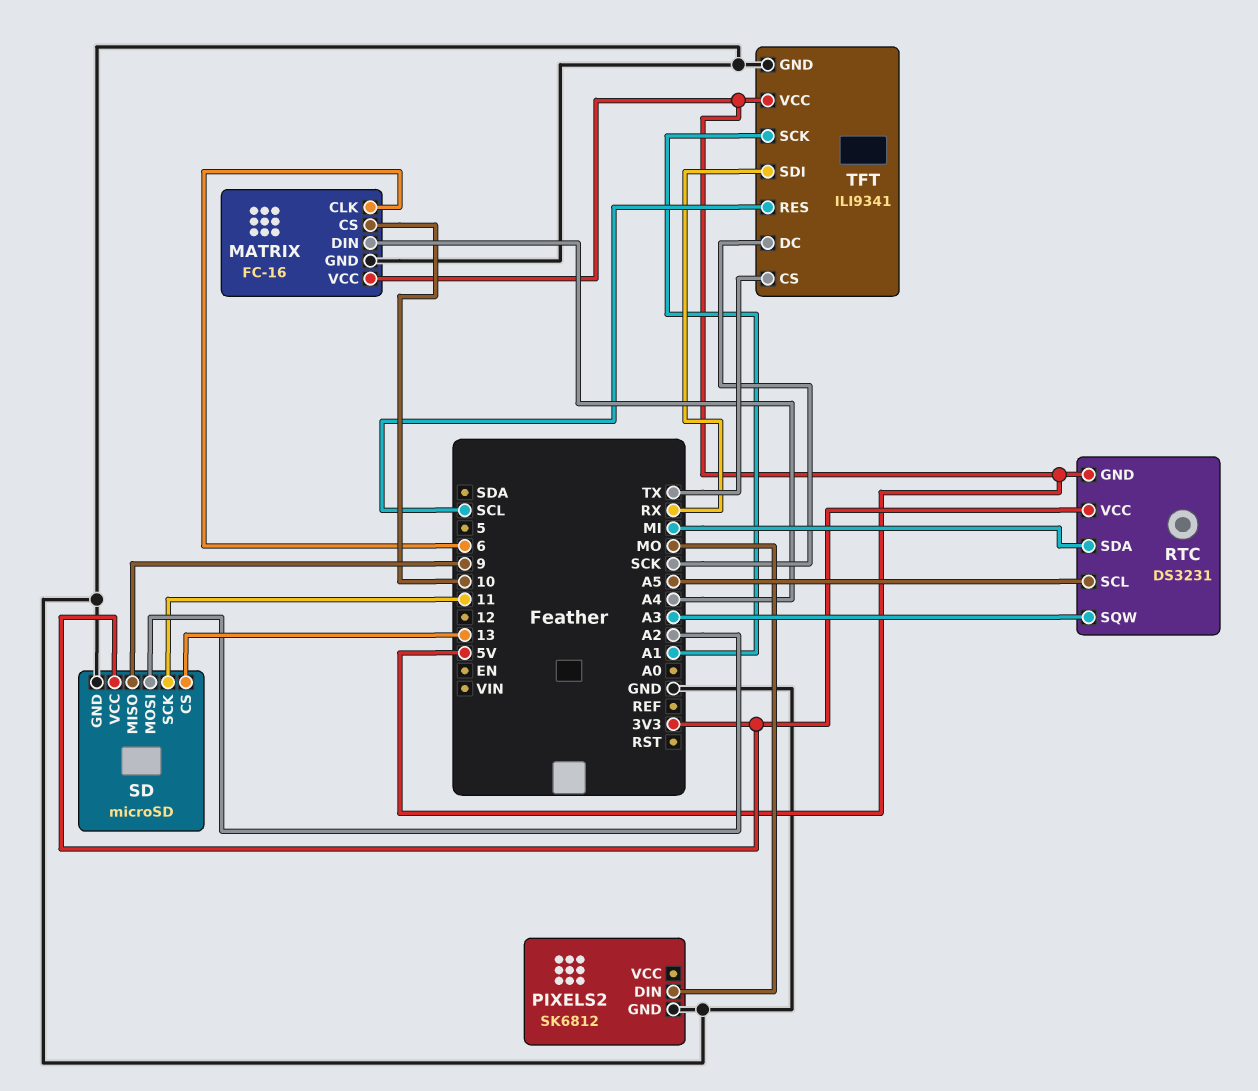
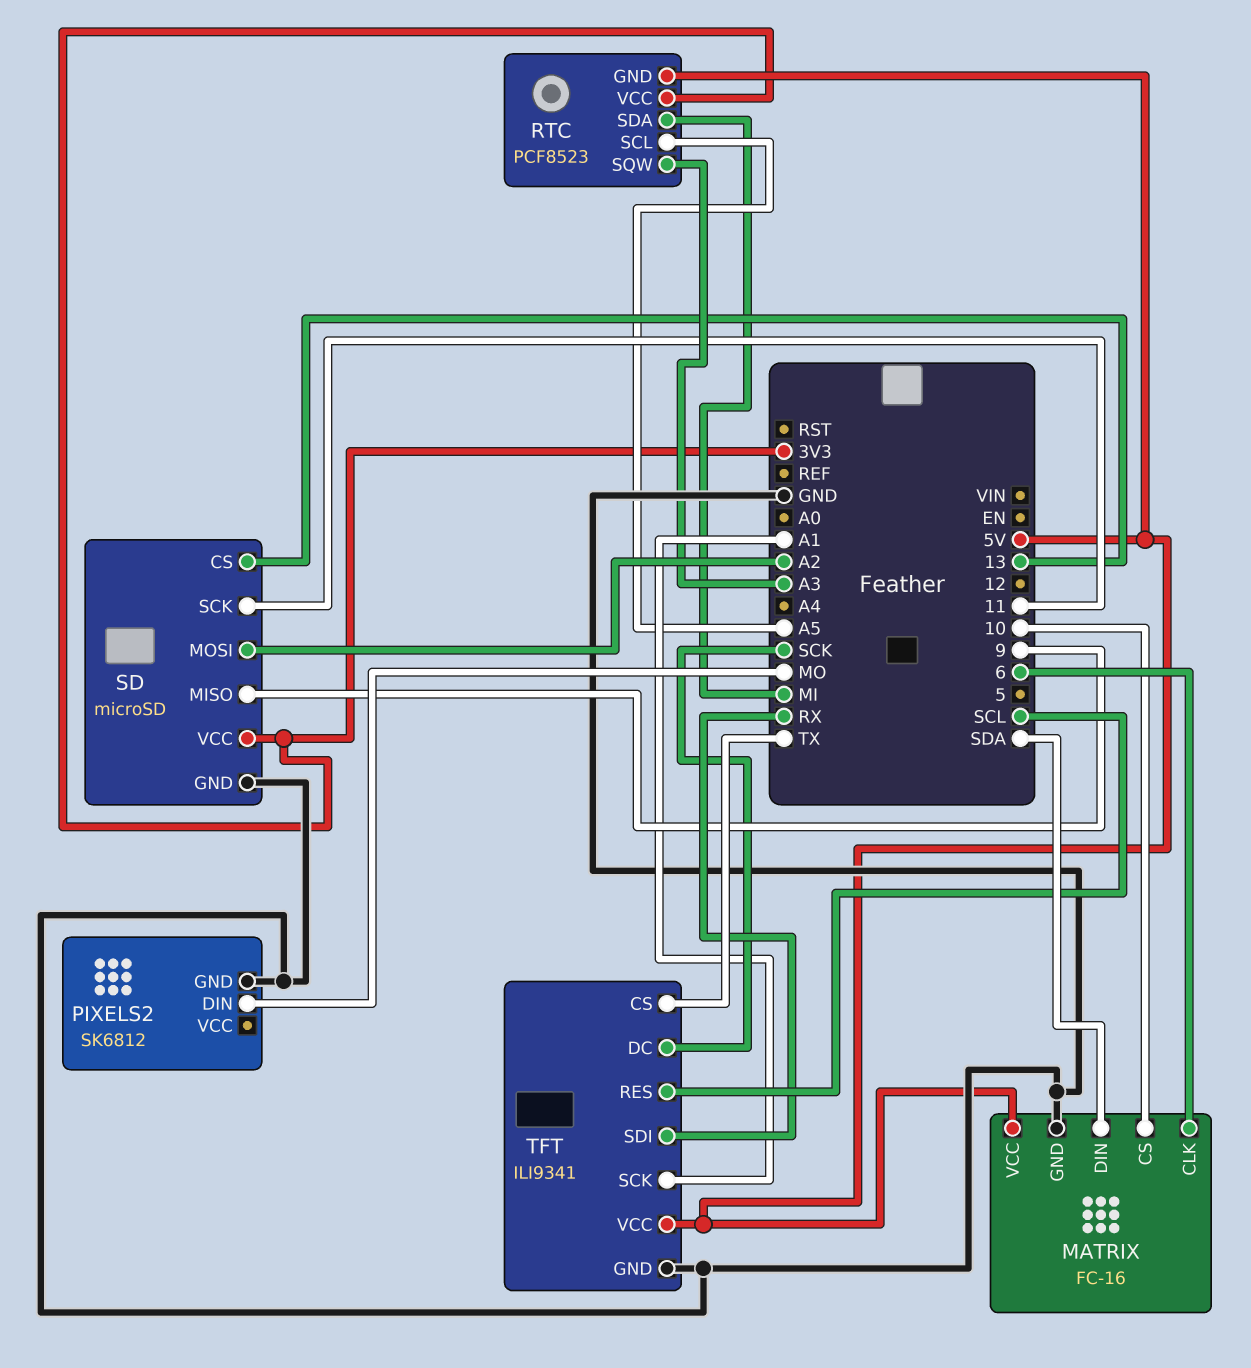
MATRIX pin DIN: A4 -> SDA
RTC: DS3231 -> PCF8523

